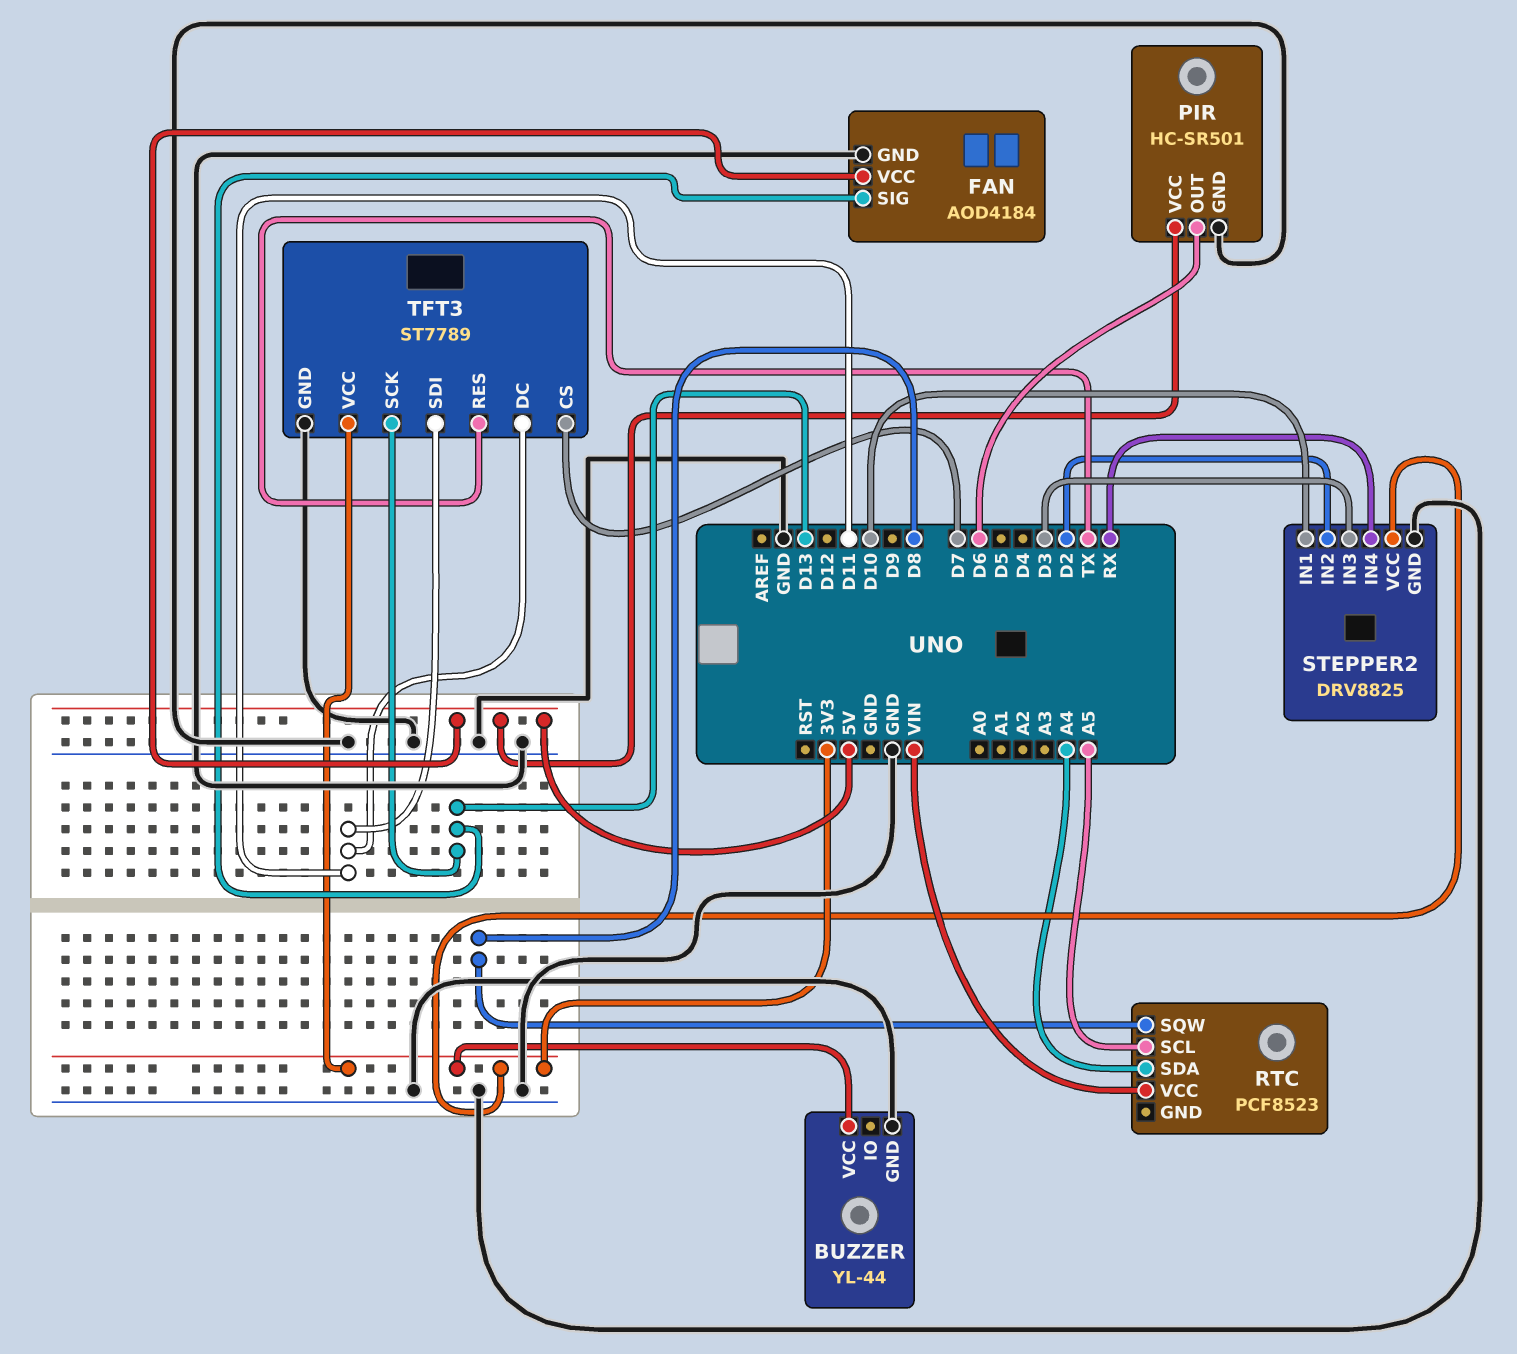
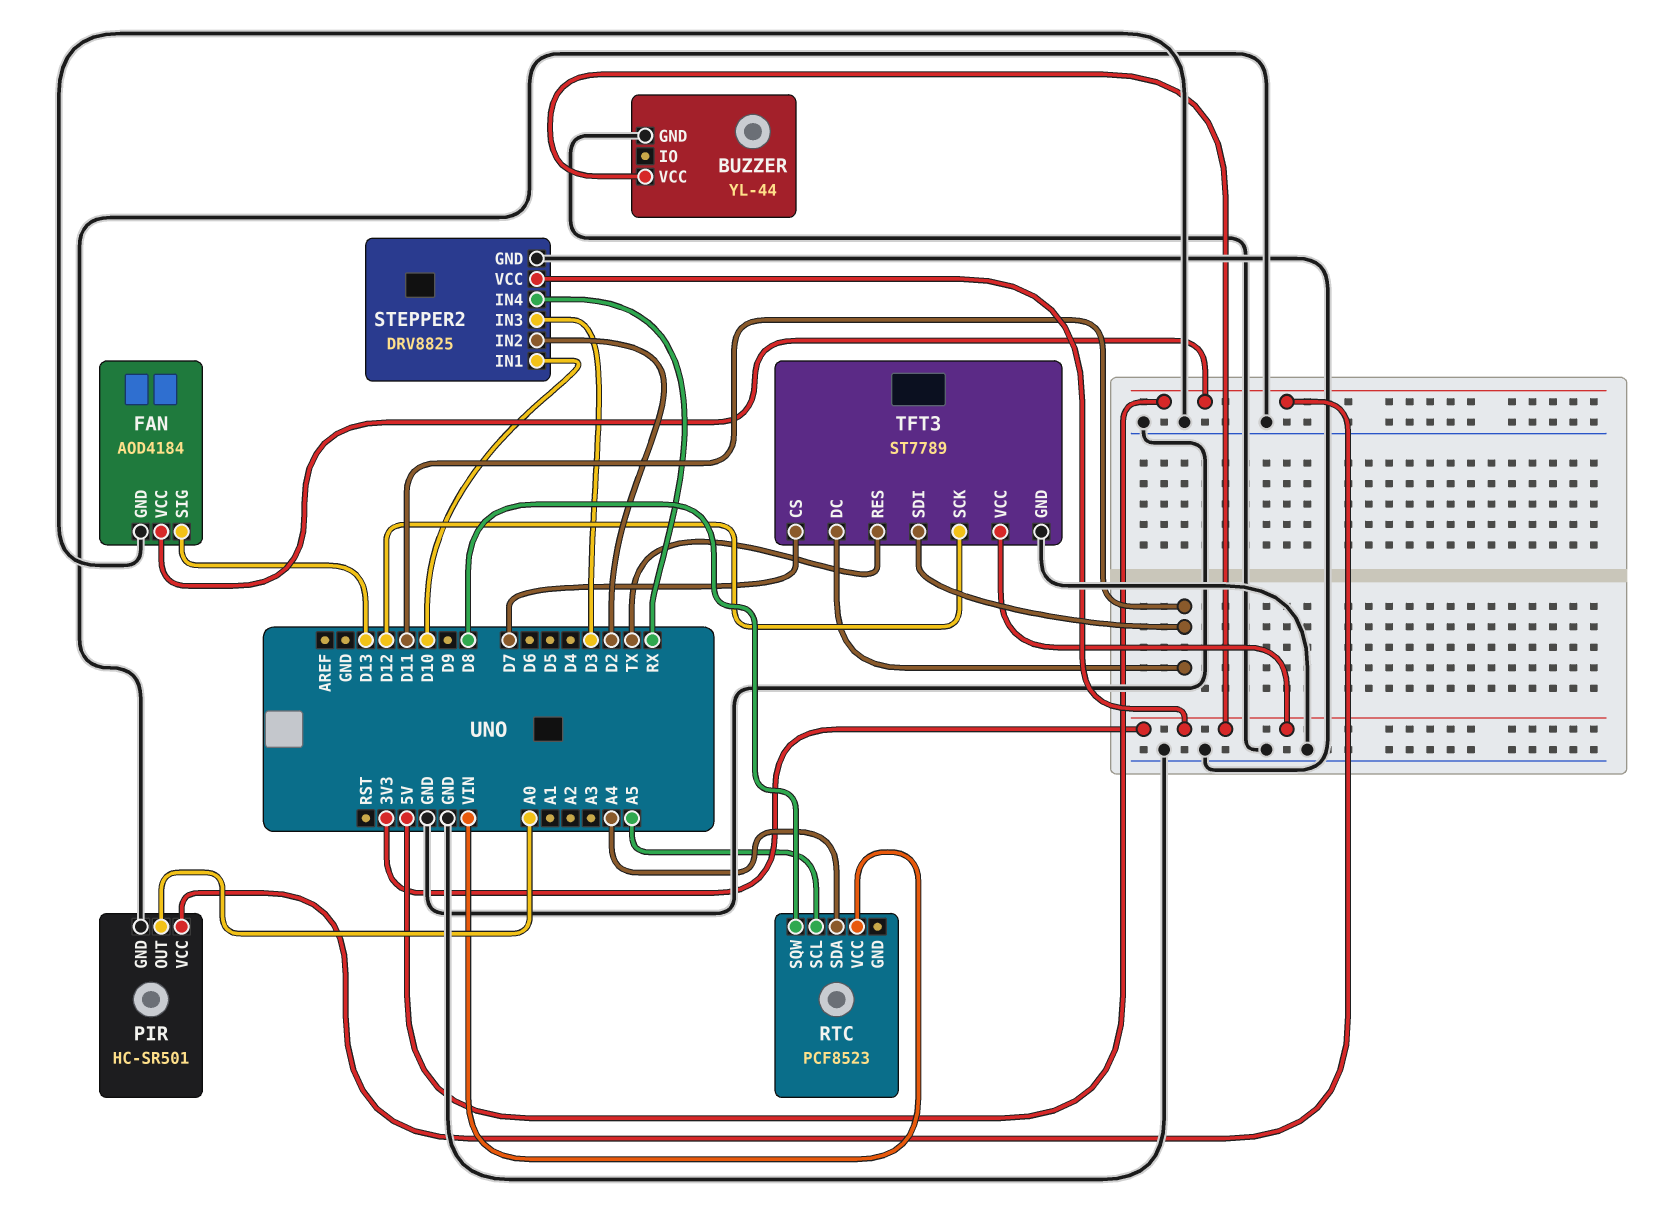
PIR pin OUT: D6 -> A0
TFT3 pin SCK: D13 -> D12

